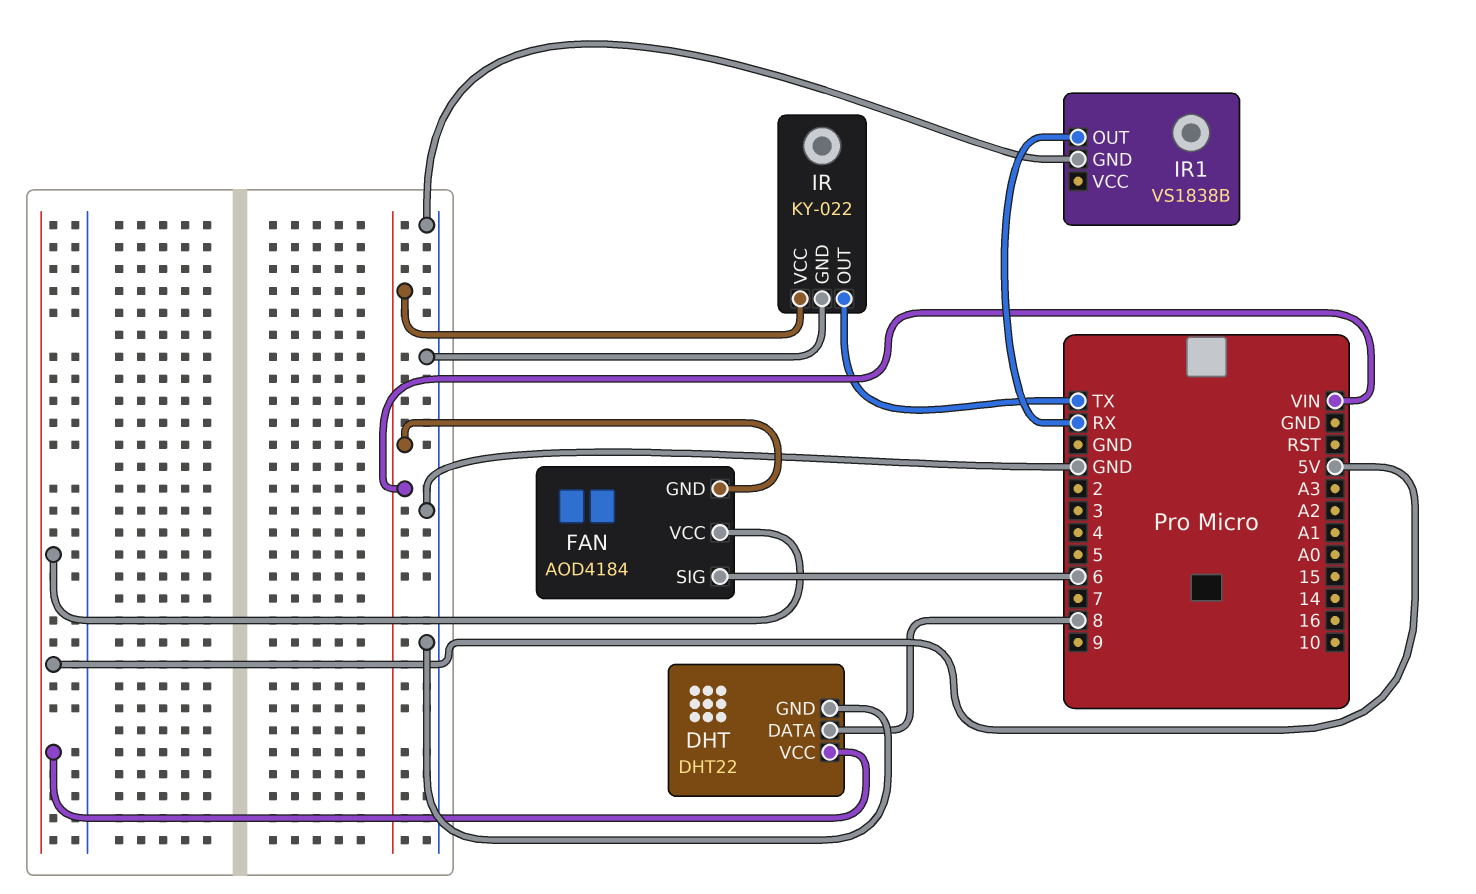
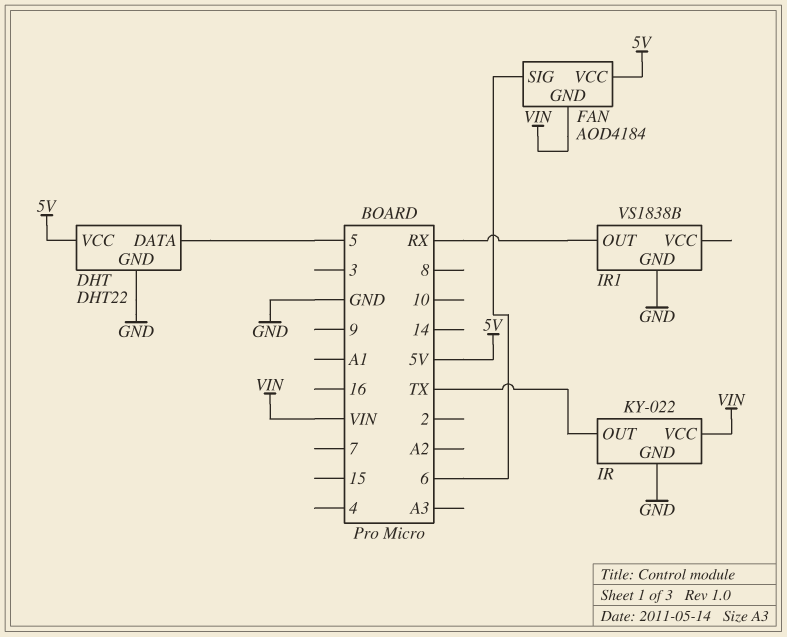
DHT pin DATA: 8 -> 5

